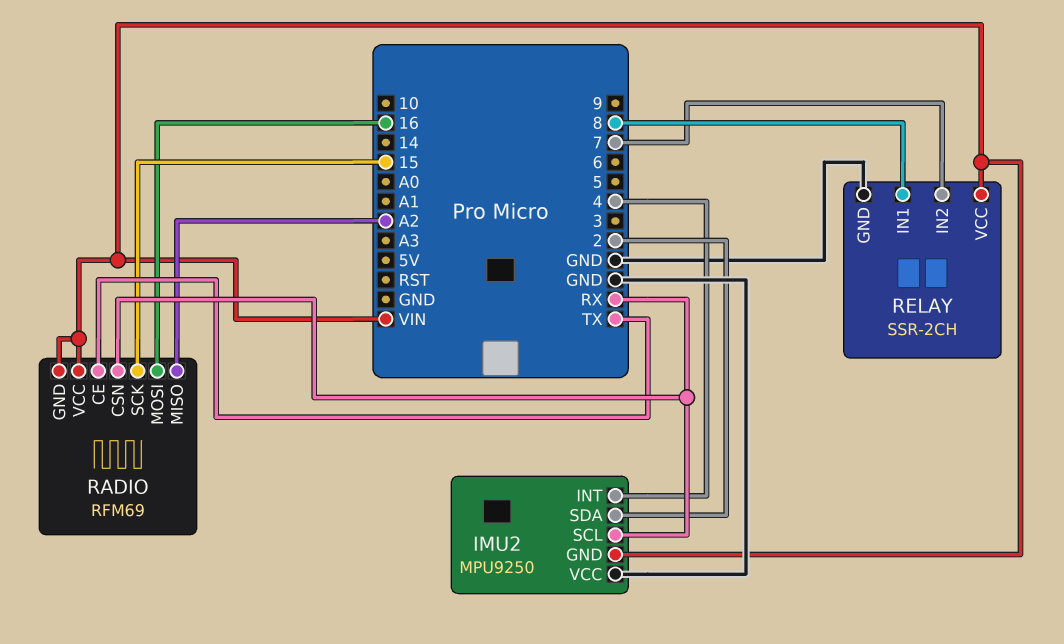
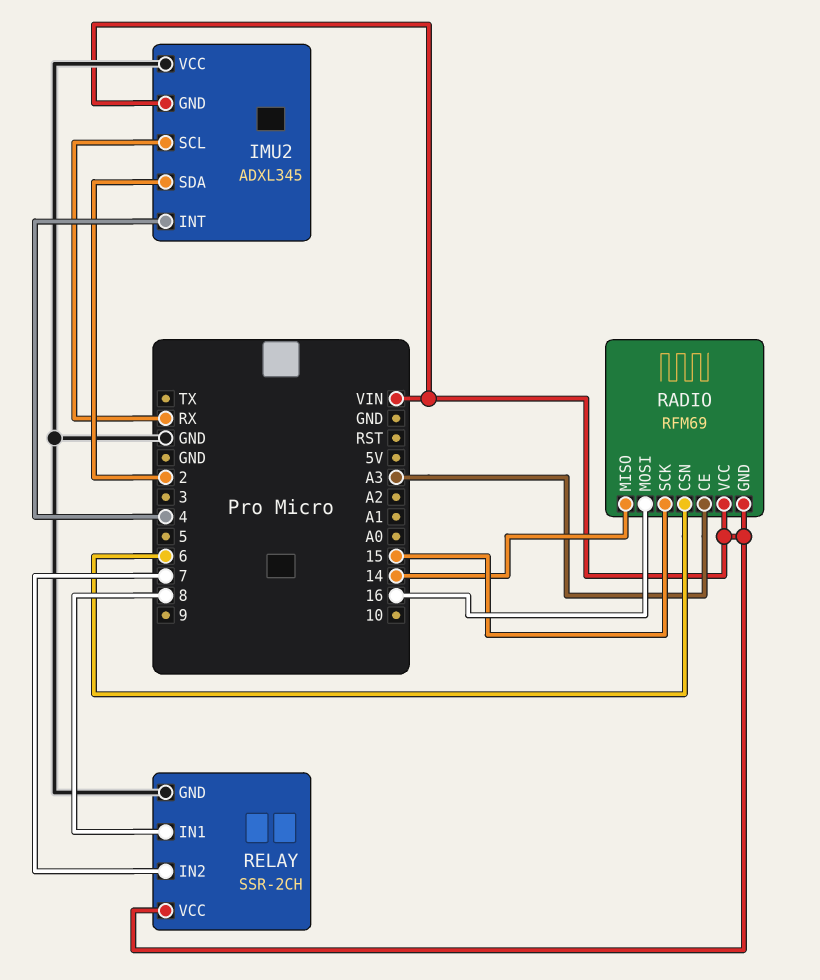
IMU2: MPU9250 -> ADXL345
RADIO pin CE: TX -> A3
RADIO pin CSN: RX -> 6
RADIO pin MISO: A2 -> 14

